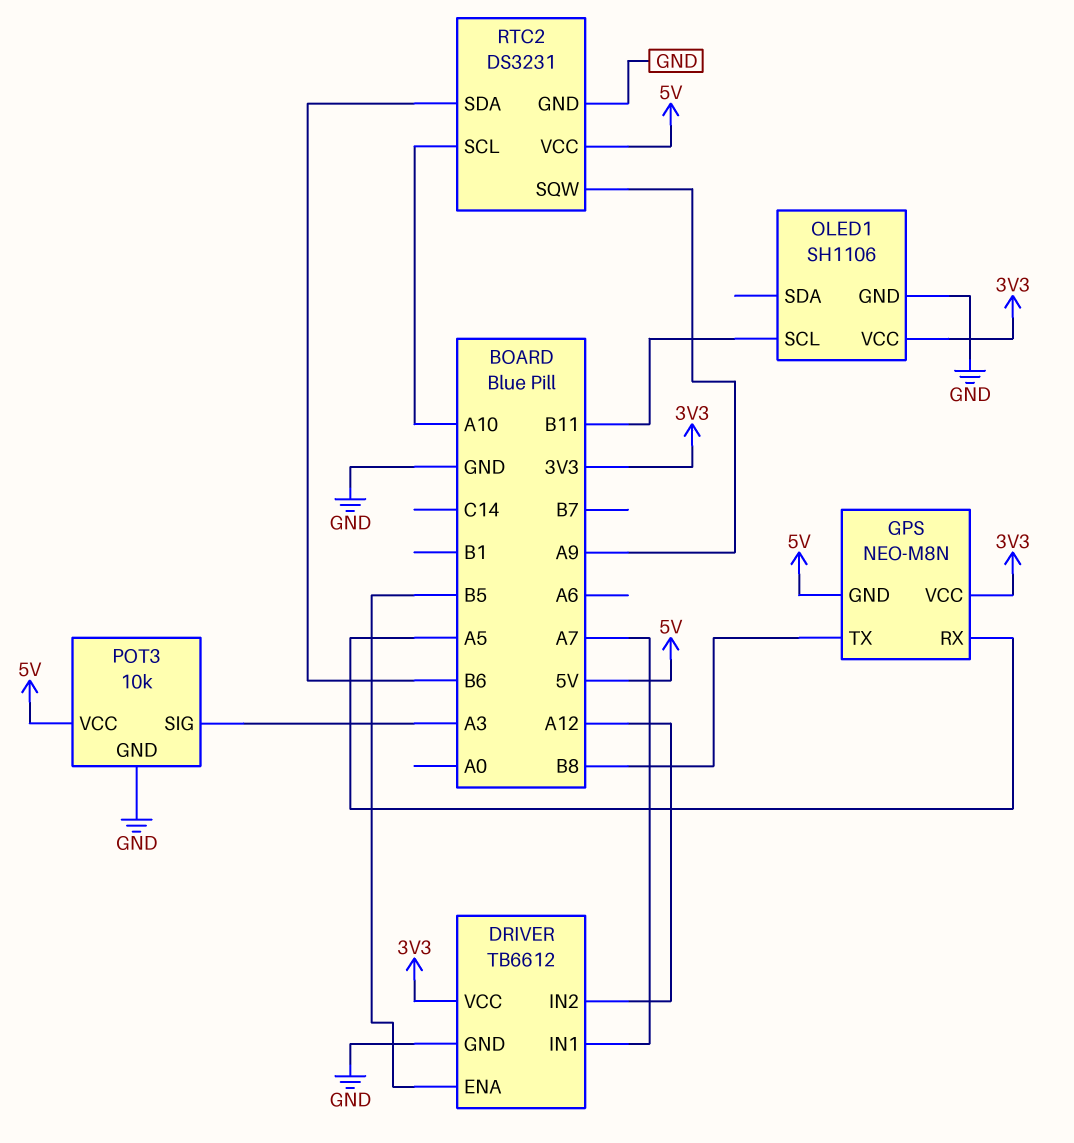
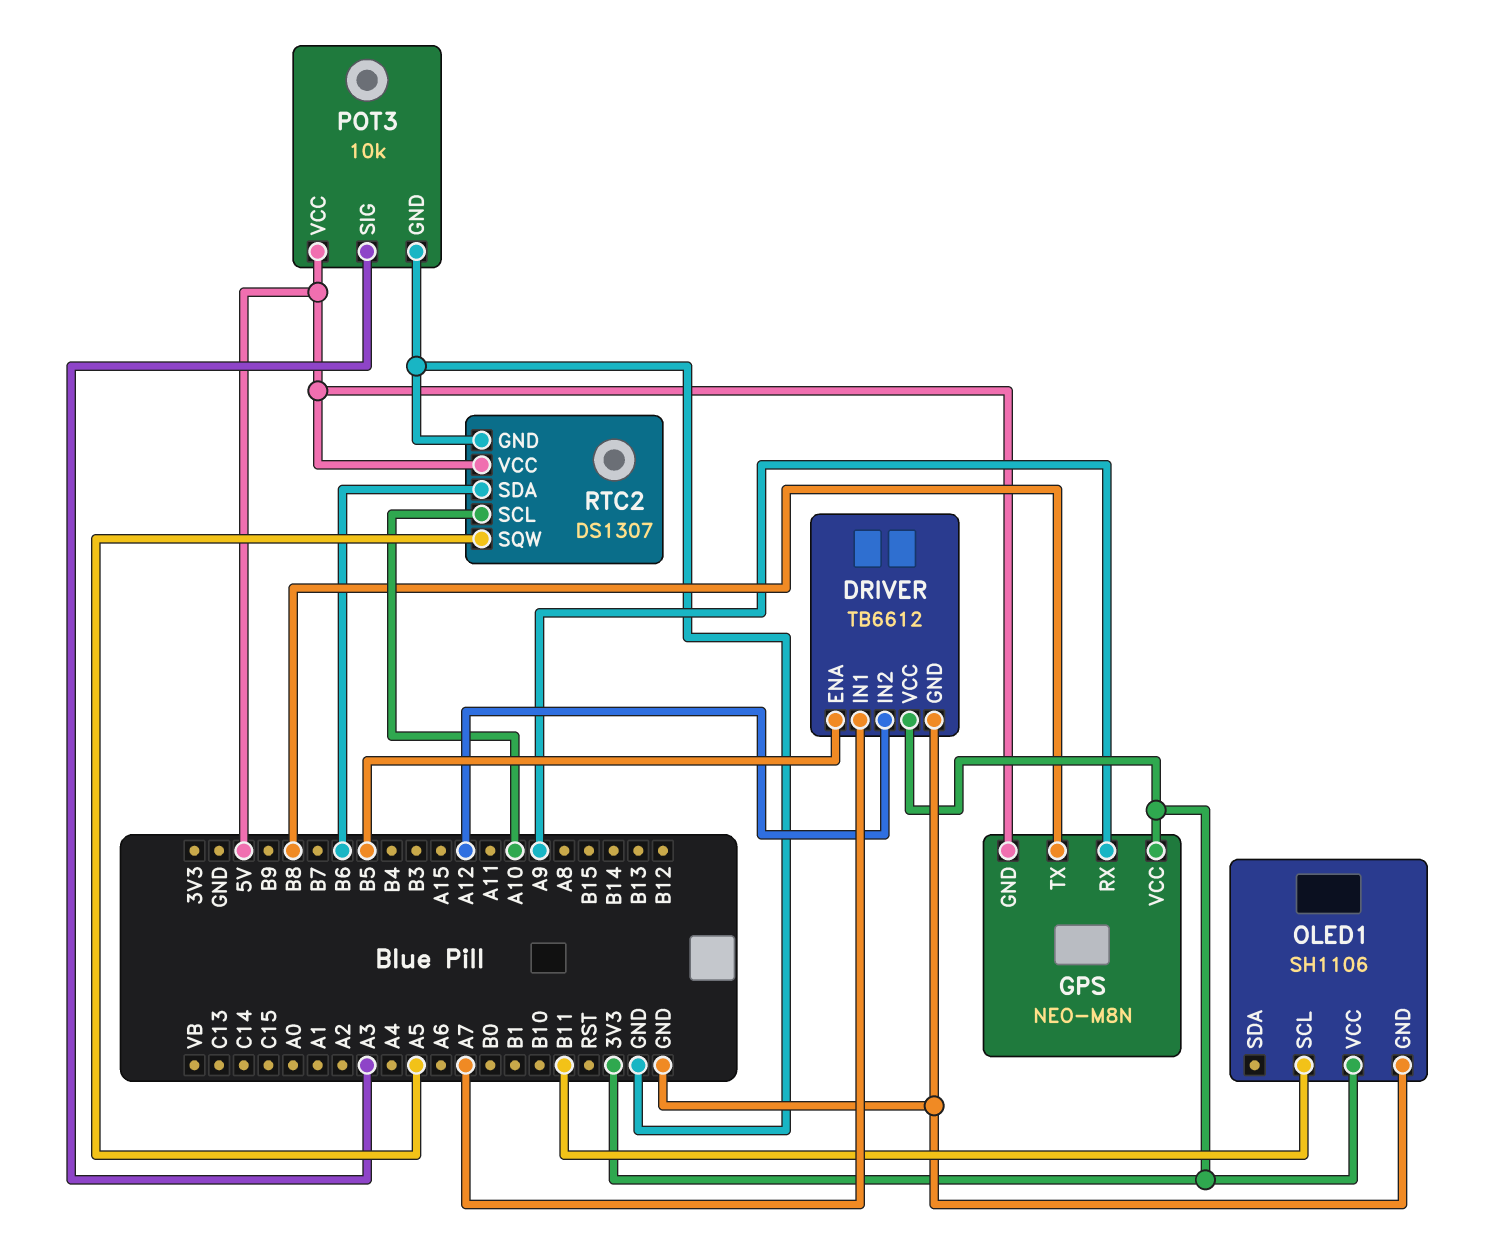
GPS pin RX: A5 -> A9
RTC2: DS3231 -> DS1307
RTC2 pin SQW: A9 -> A5

